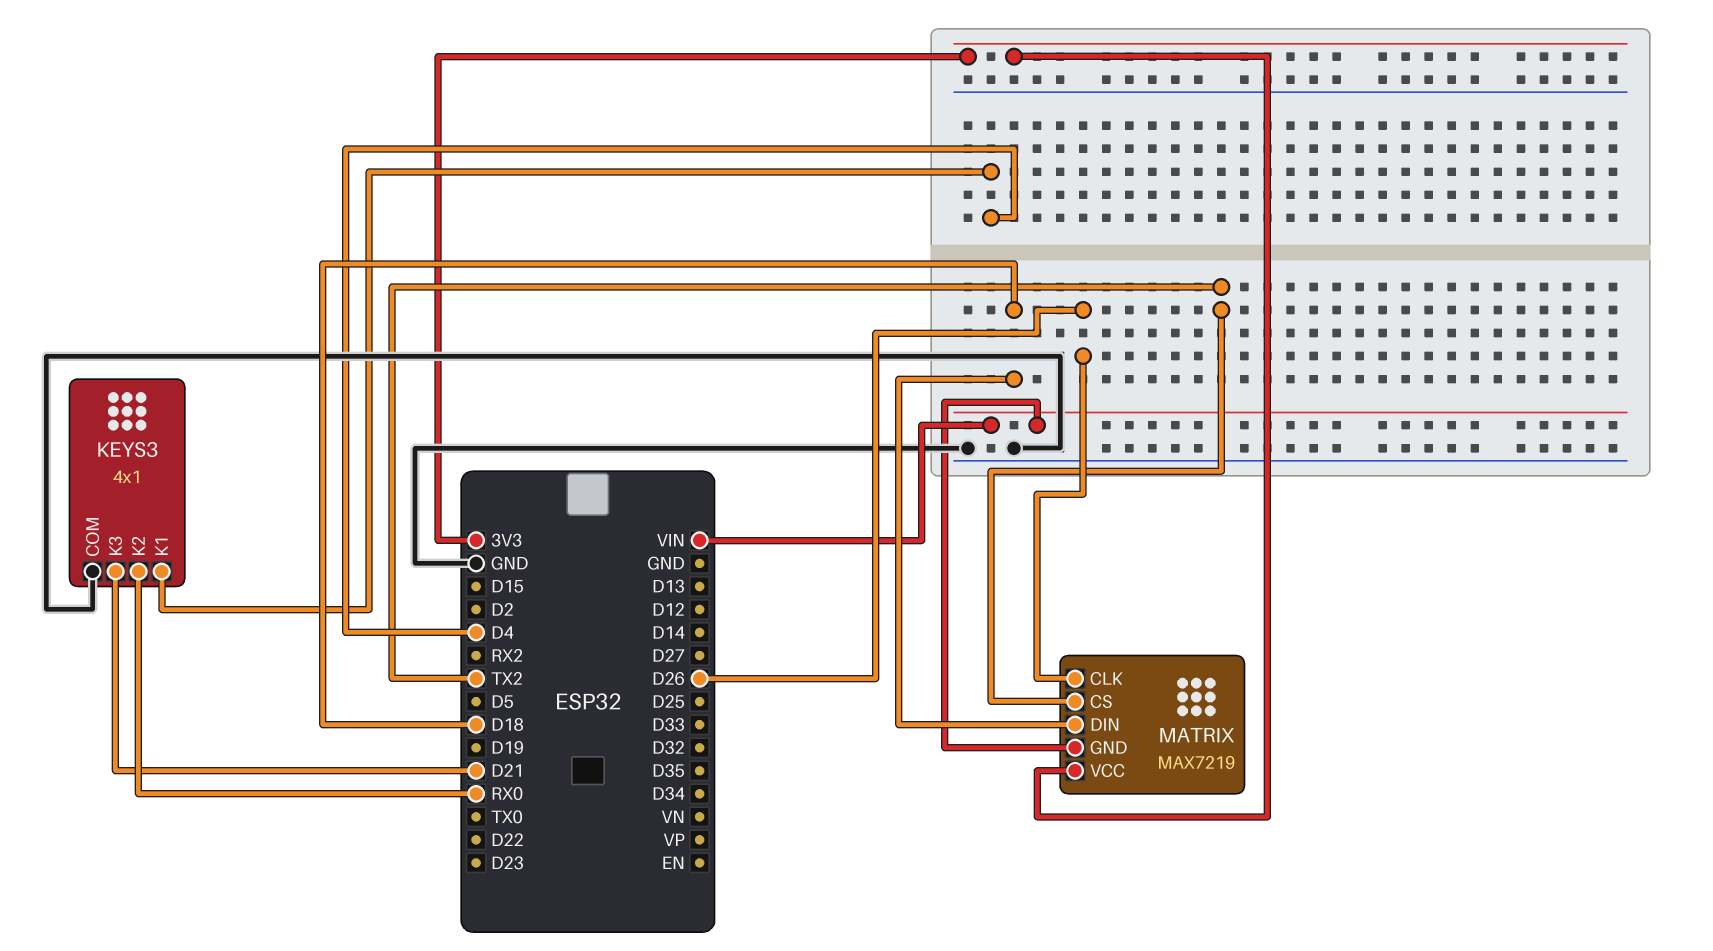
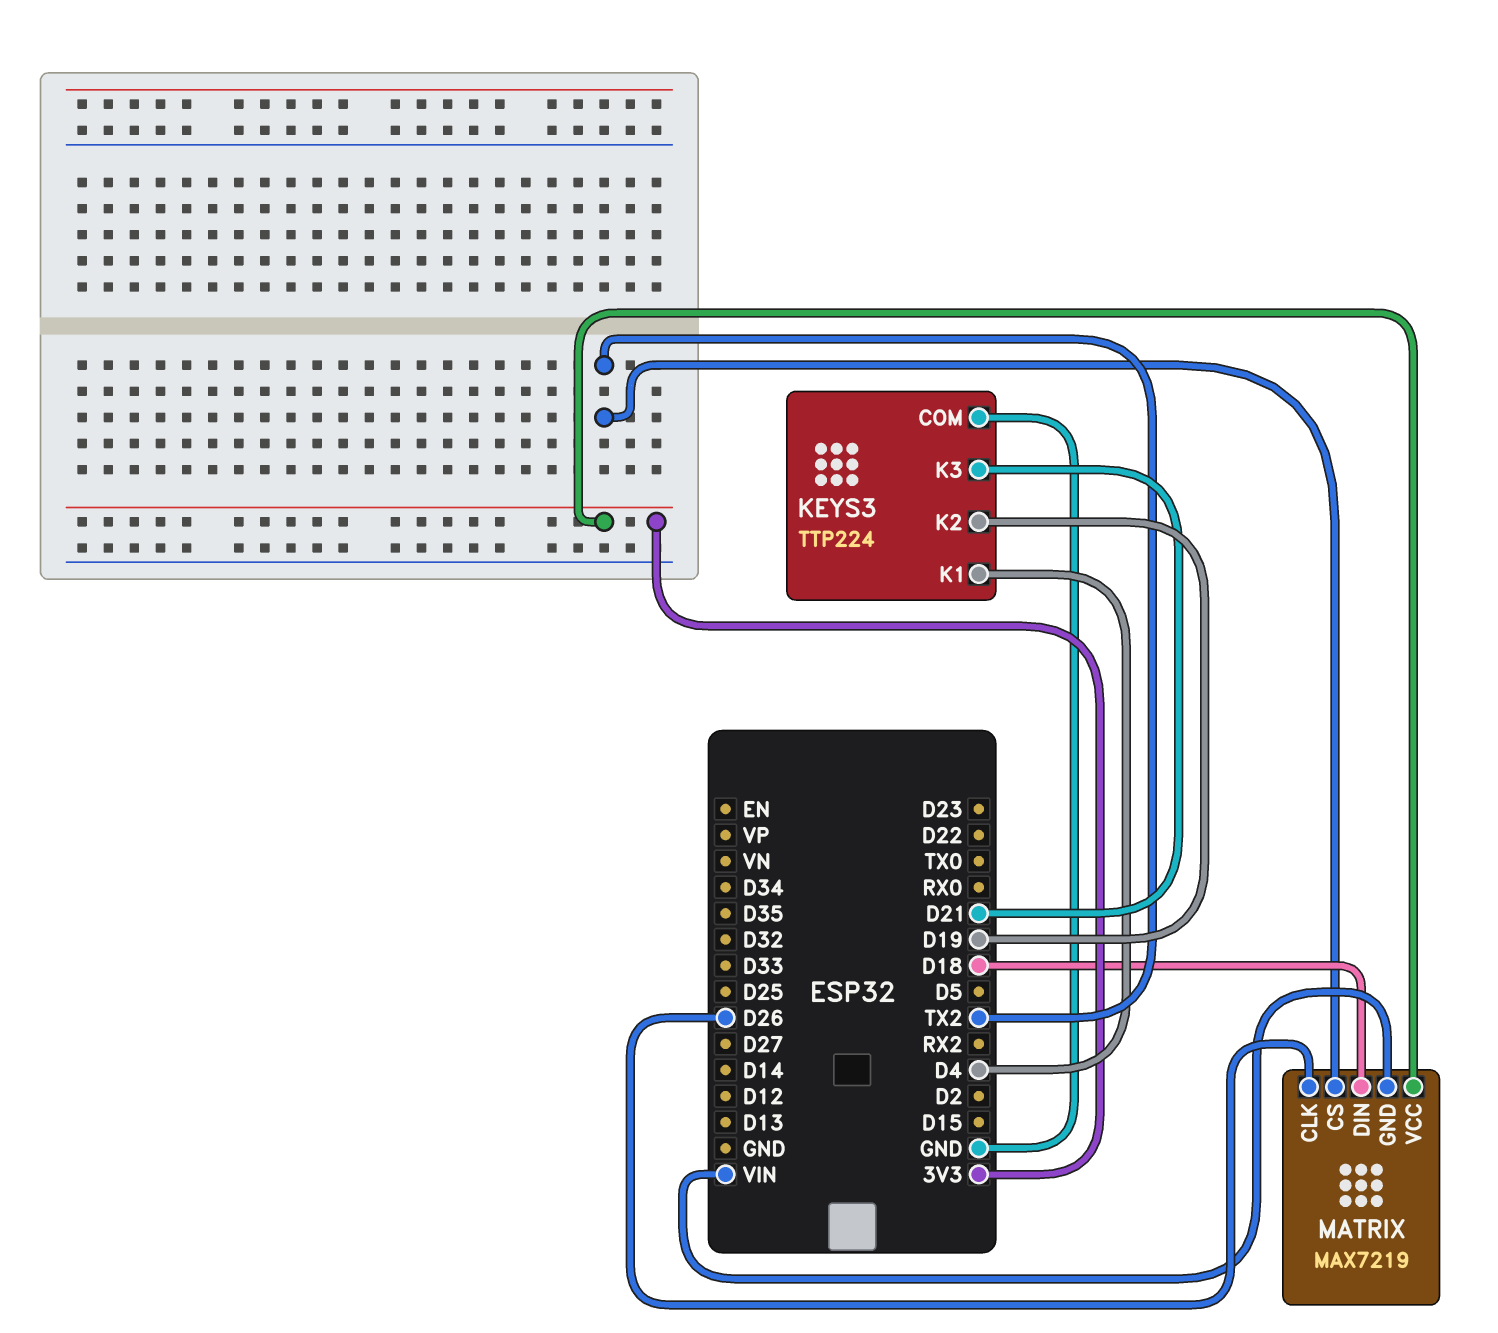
KEYS3: 4x1 -> TTP224
KEYS3 pin K2: RX0 -> D19

